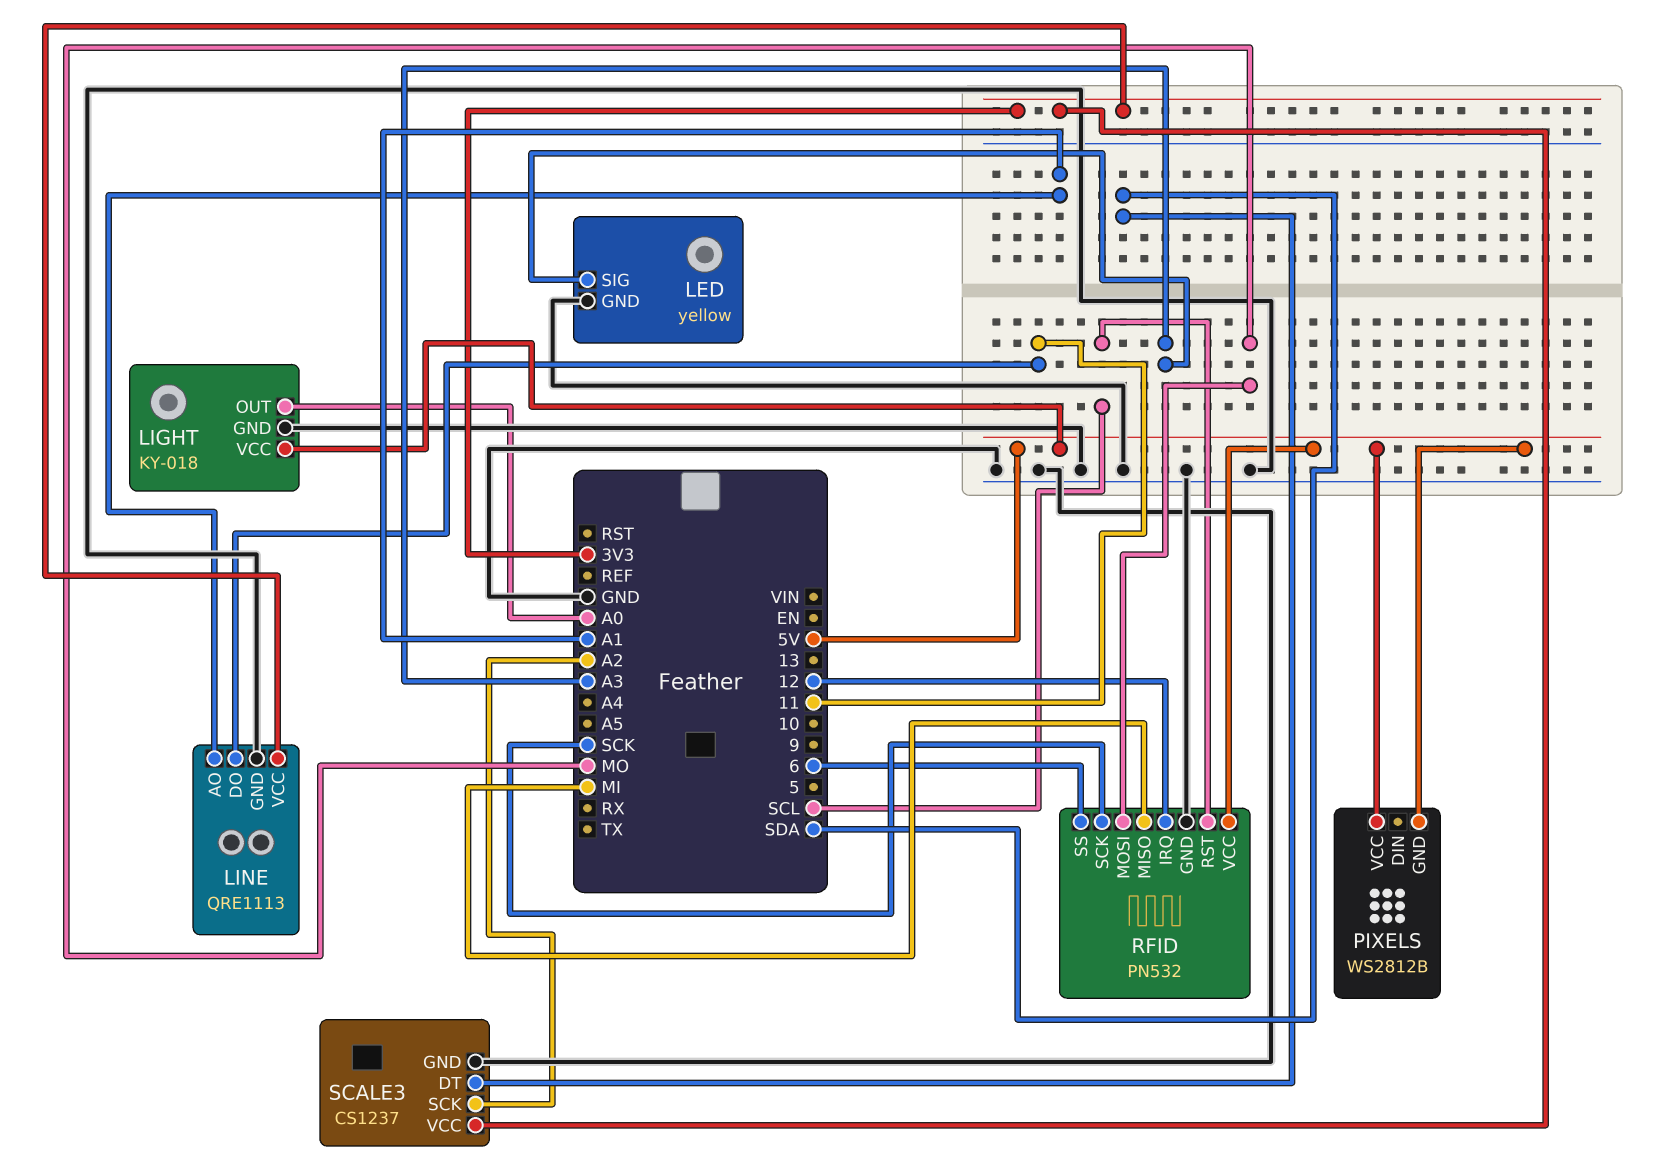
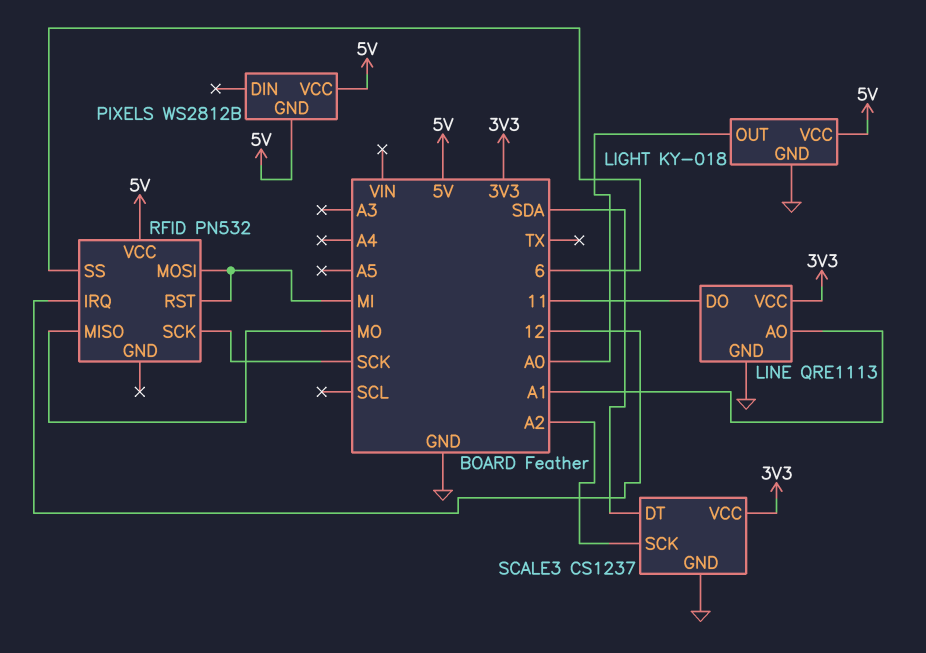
LED: yellow -> none
LED pin GND: GND -> none
LED pin SIG: A3 -> none
RFID pin GND: GND -> none
RFID pin MISO: MI -> MO
RFID pin MOSI: MO -> MI
RFID pin RST: SCL -> MI

